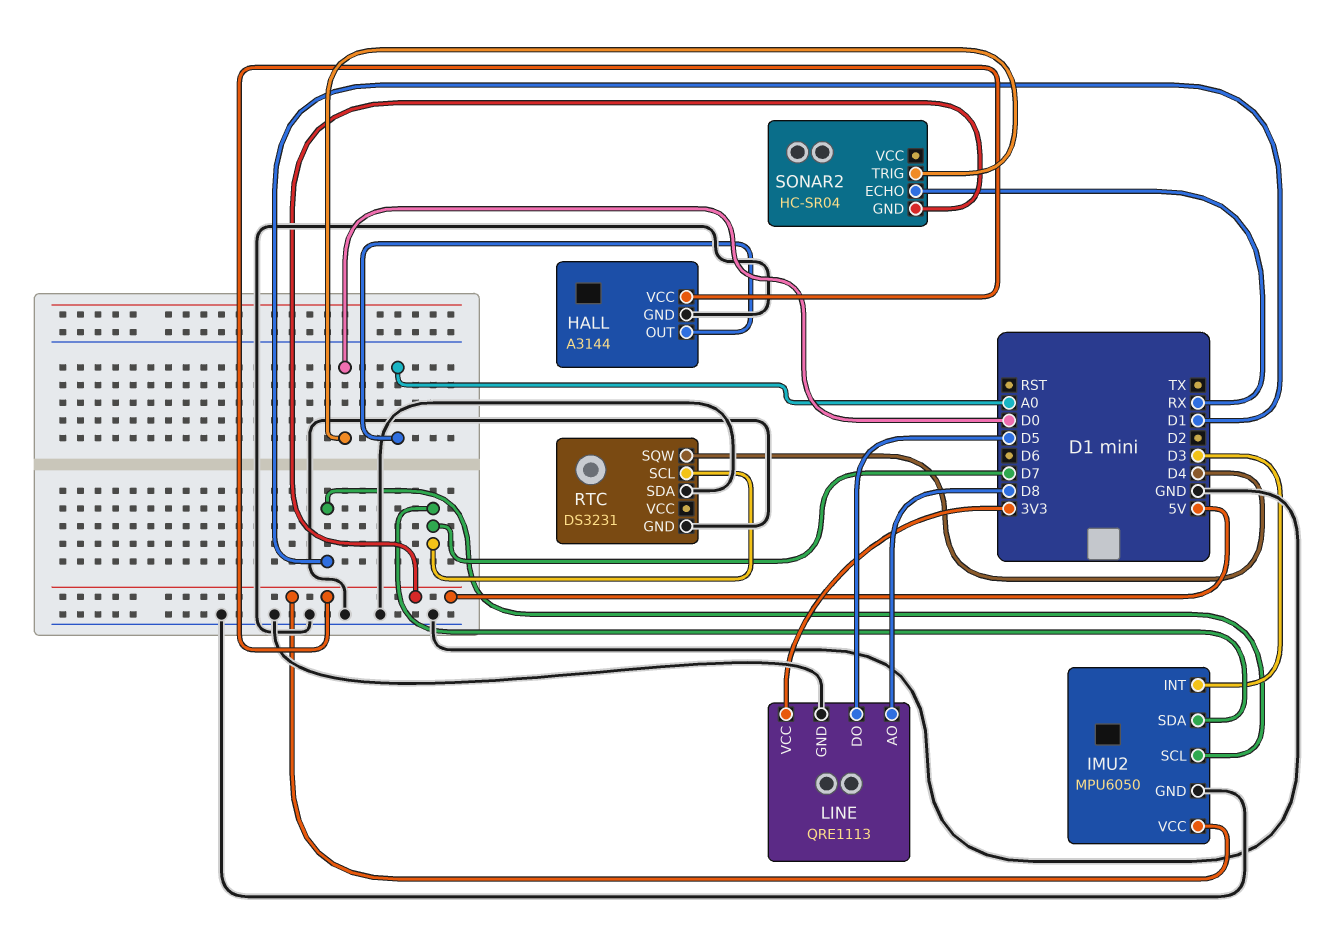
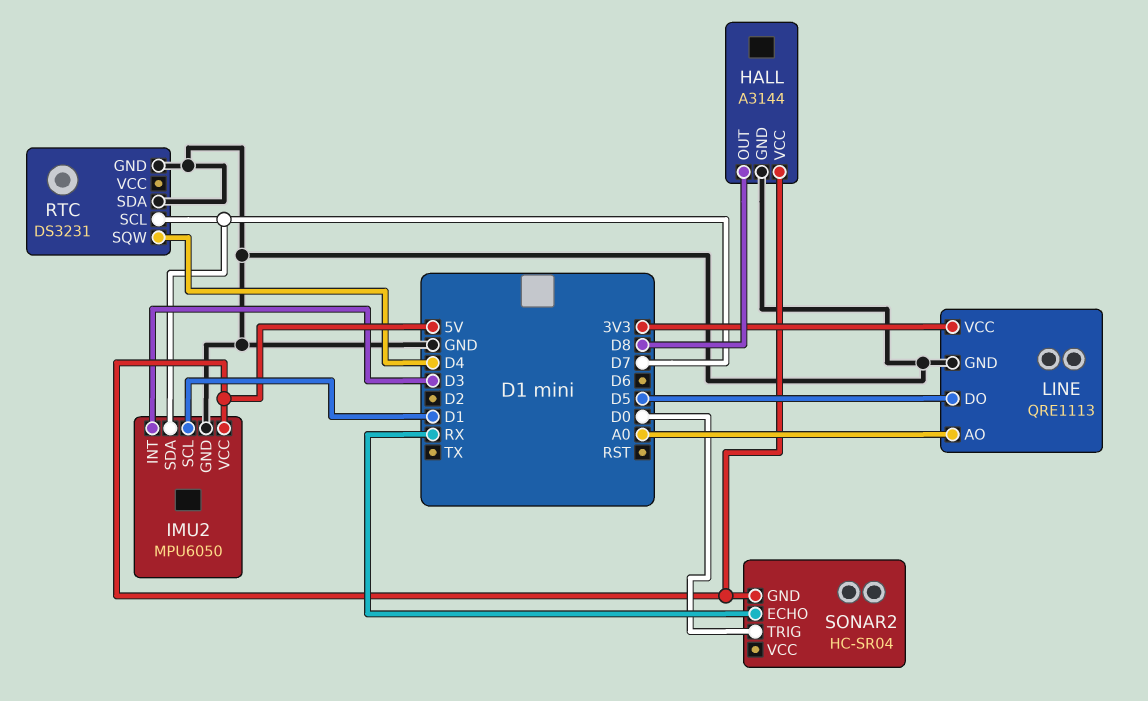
HALL pin OUT: A0 -> D8
LINE pin AO: D8 -> A0

